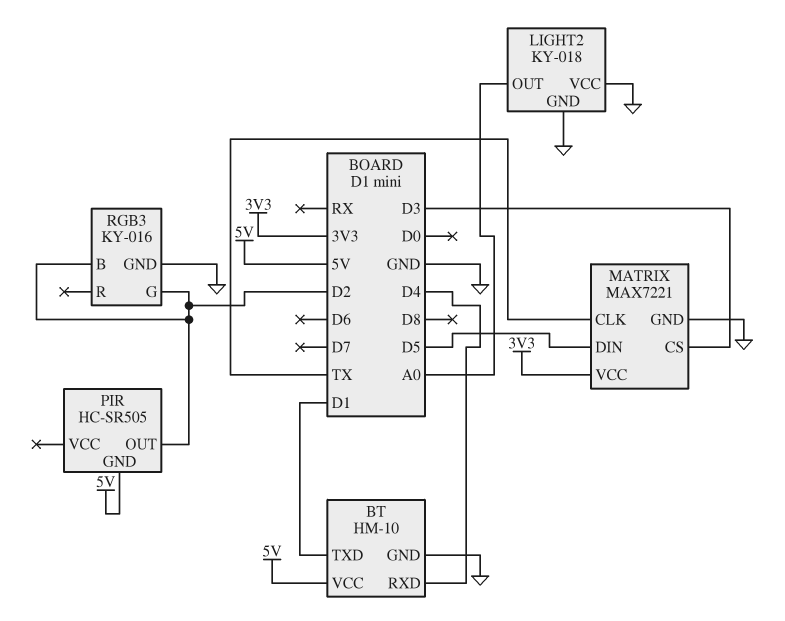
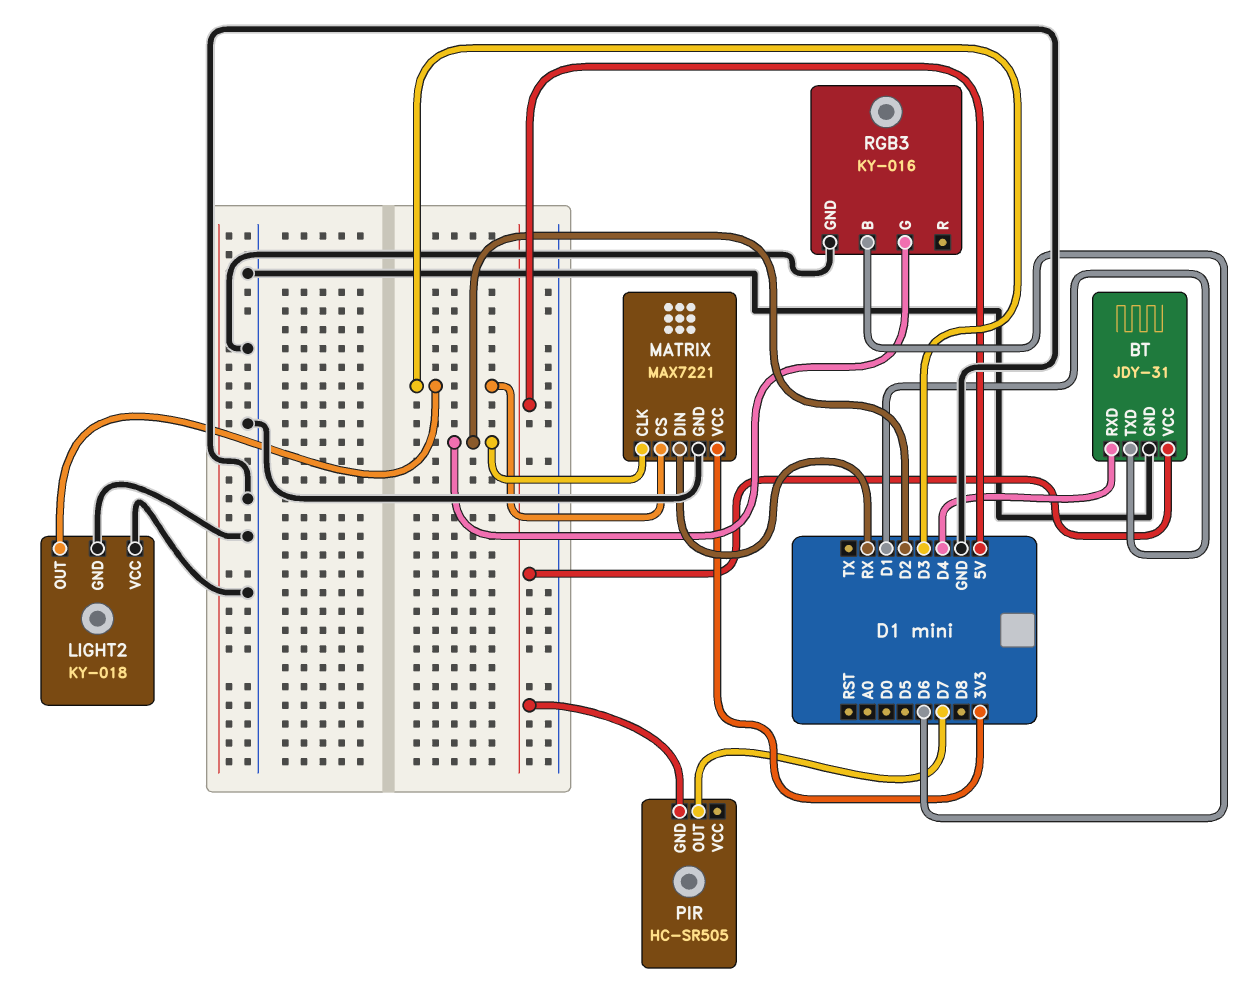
BT: HM-10 -> JDY-31
LIGHT2 pin OUT: A0 -> D3
MATRIX pin CLK: TX -> D2
MATRIX pin DIN: D5 -> RX
PIR pin OUT: D2 -> D7
RGB3 pin B: D2 -> D6

